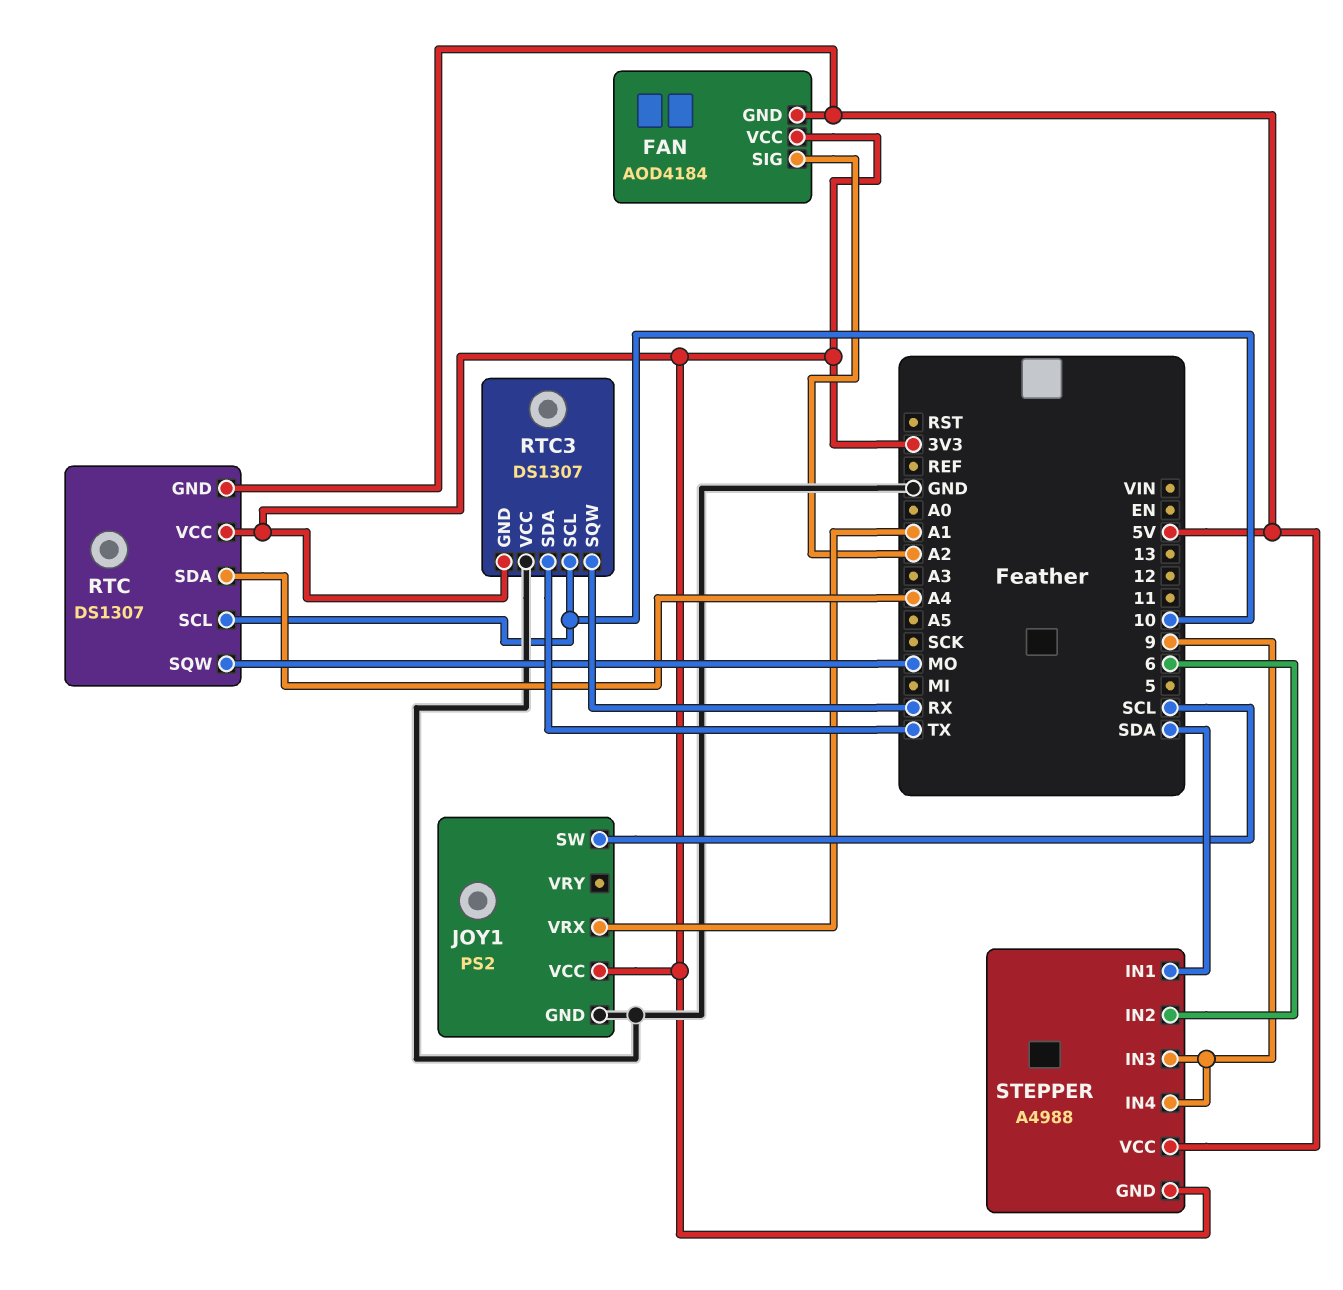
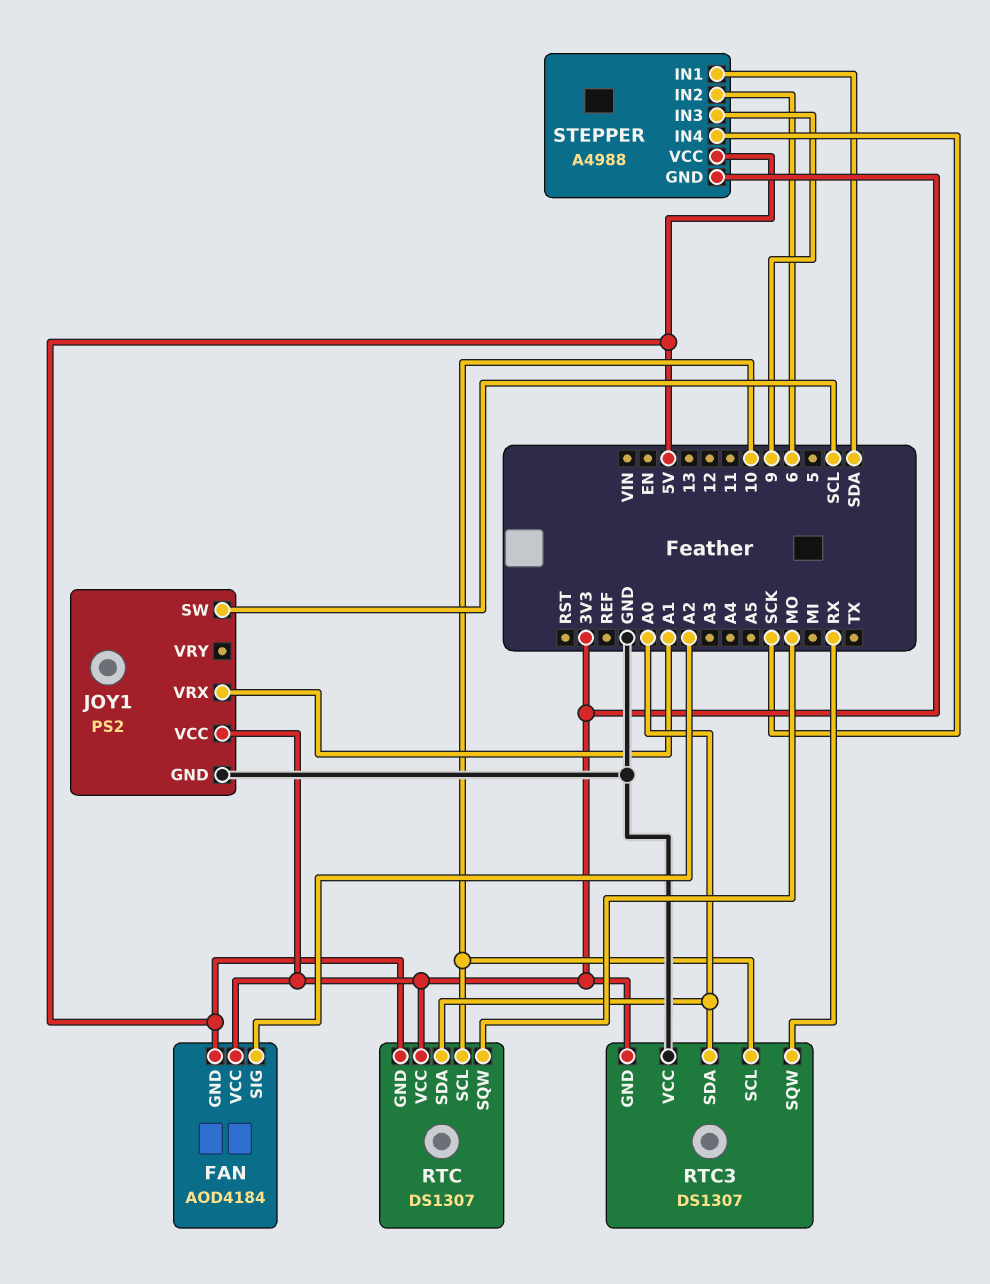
RTC pin SDA: A4 -> A0
RTC3 pin SDA: TX -> A0
STEPPER pin IN4: 9 -> SCK

